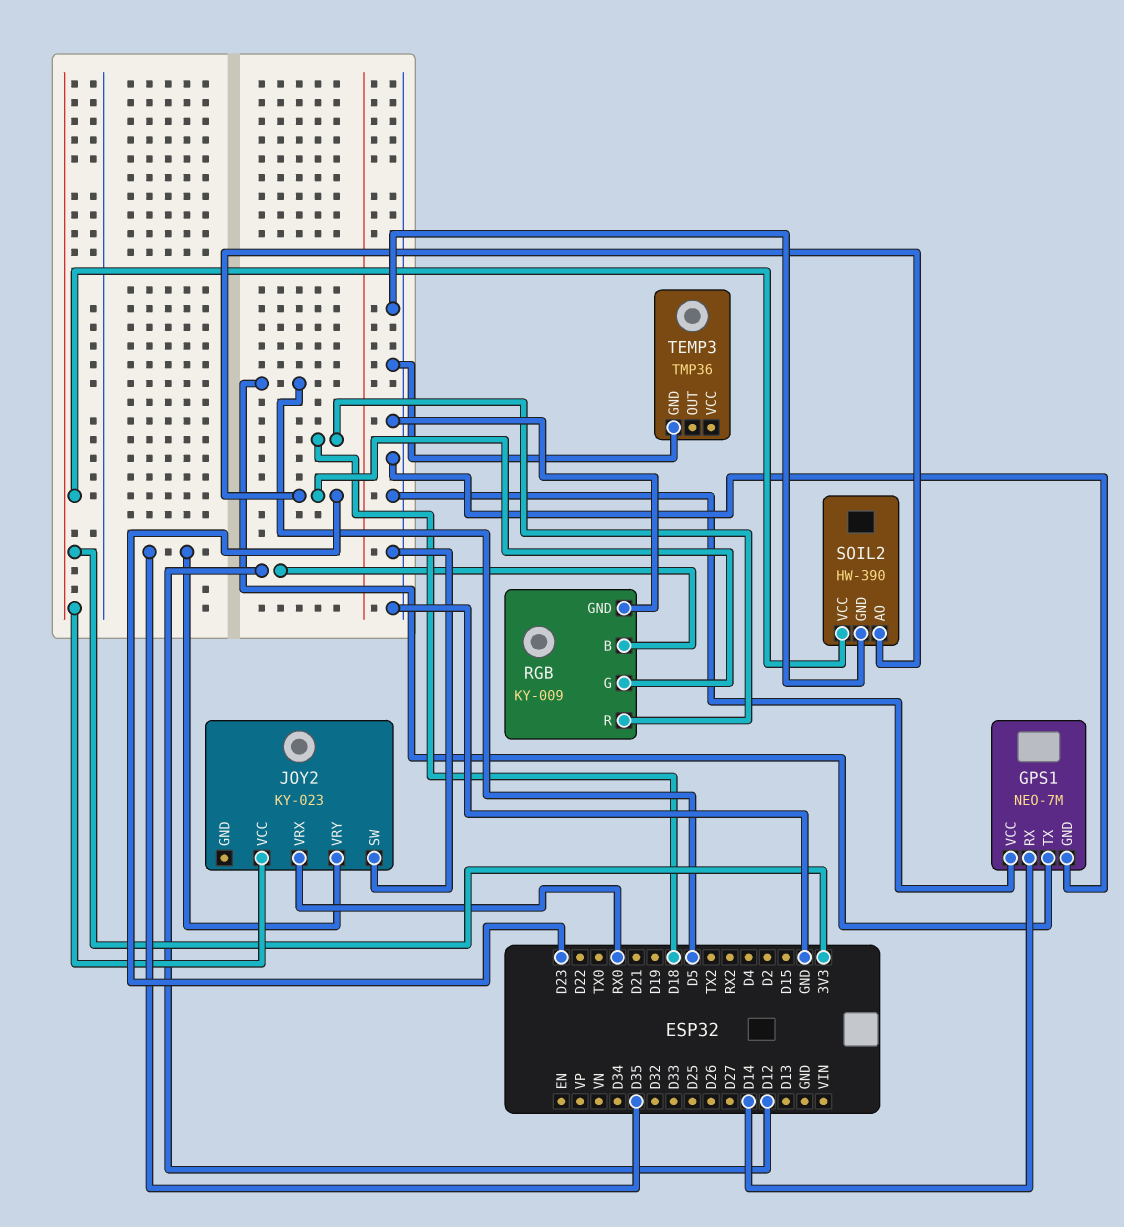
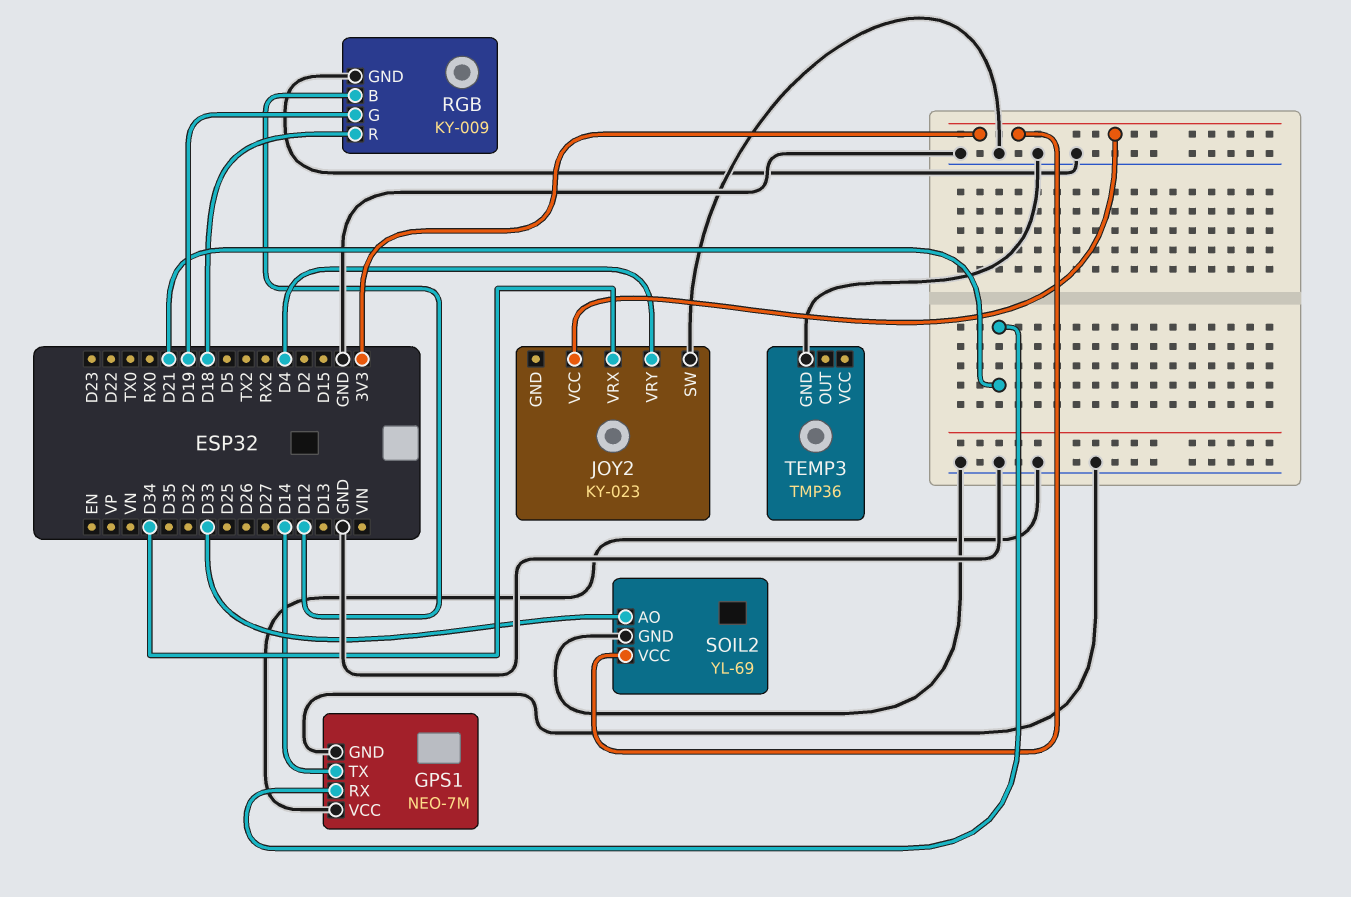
GPS1 pin RX: D14 -> D21
GPS1 pin TX: D5 -> D14
JOY2 pin VRX: RX0 -> D34
JOY2 pin VRY: D35 -> D4
RGB pin G: D23 -> D19
SOIL2: HW-390 -> YL-69
SOIL2 pin AO: D23 -> D33

